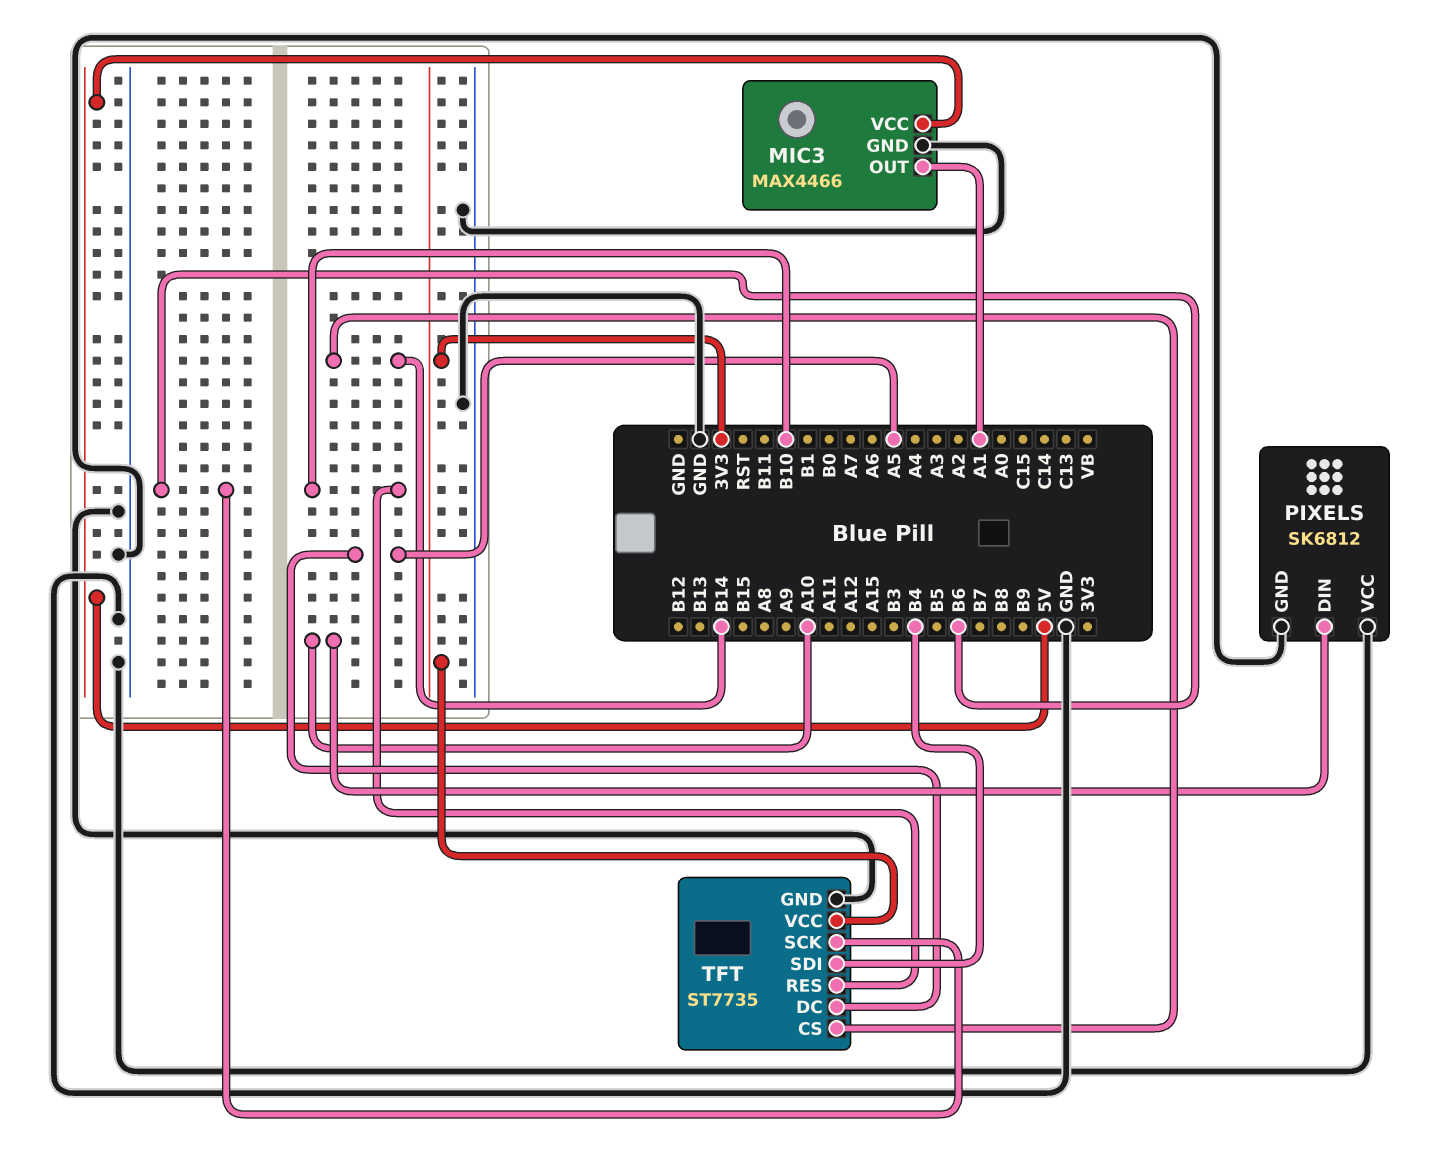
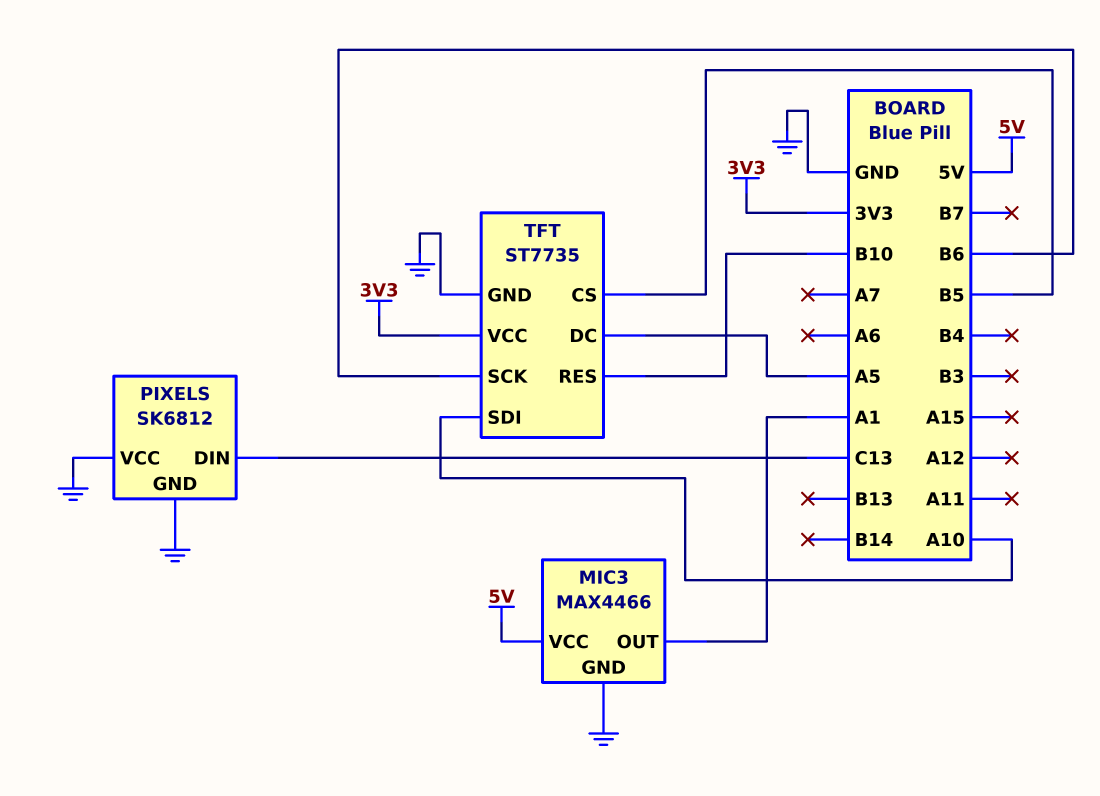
PIXELS pin DIN: A10 -> C13
TFT pin CS: B14 -> B5
TFT pin SDI: B4 -> A10

